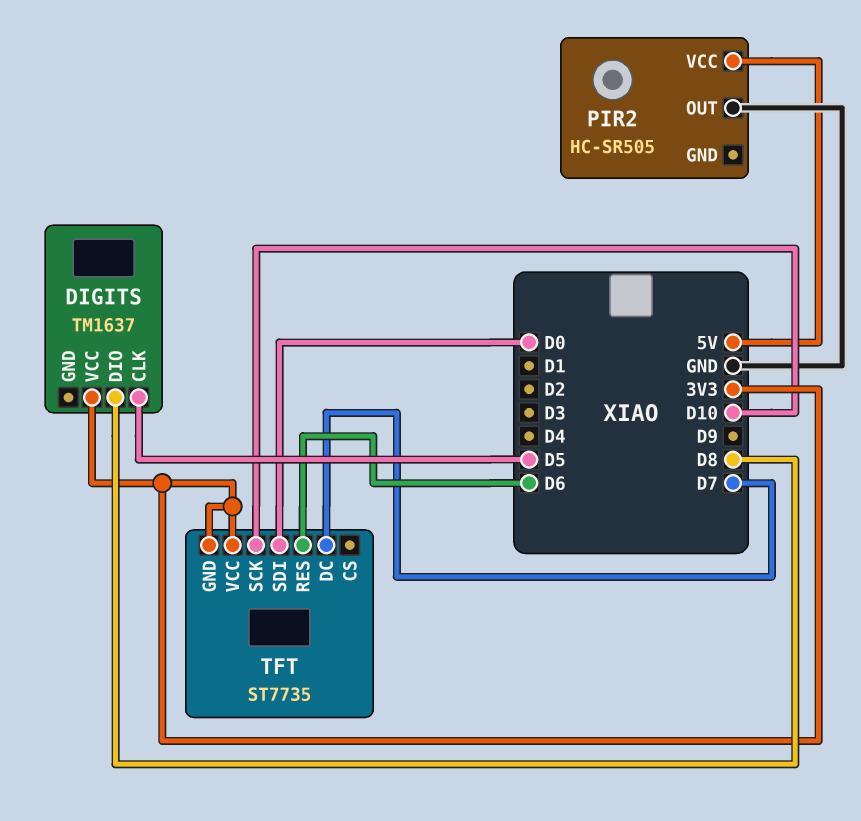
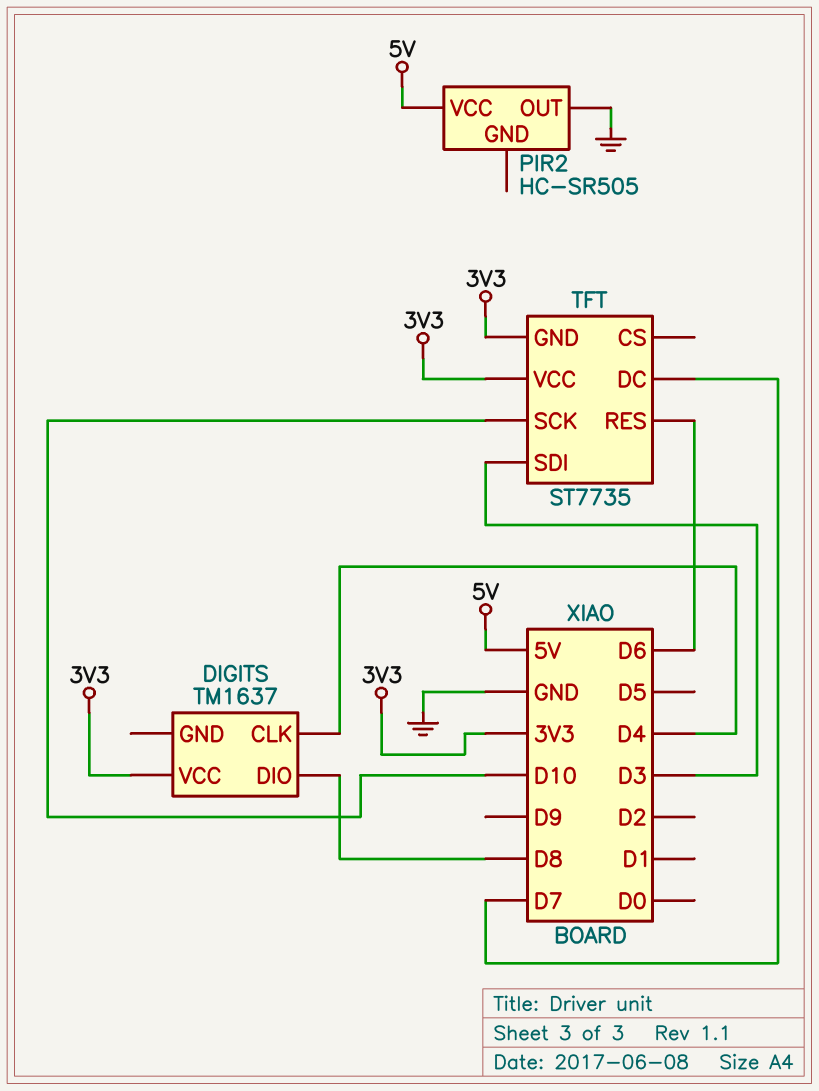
DIGITS pin CLK: D5 -> D4
TFT pin SDI: D0 -> D3

